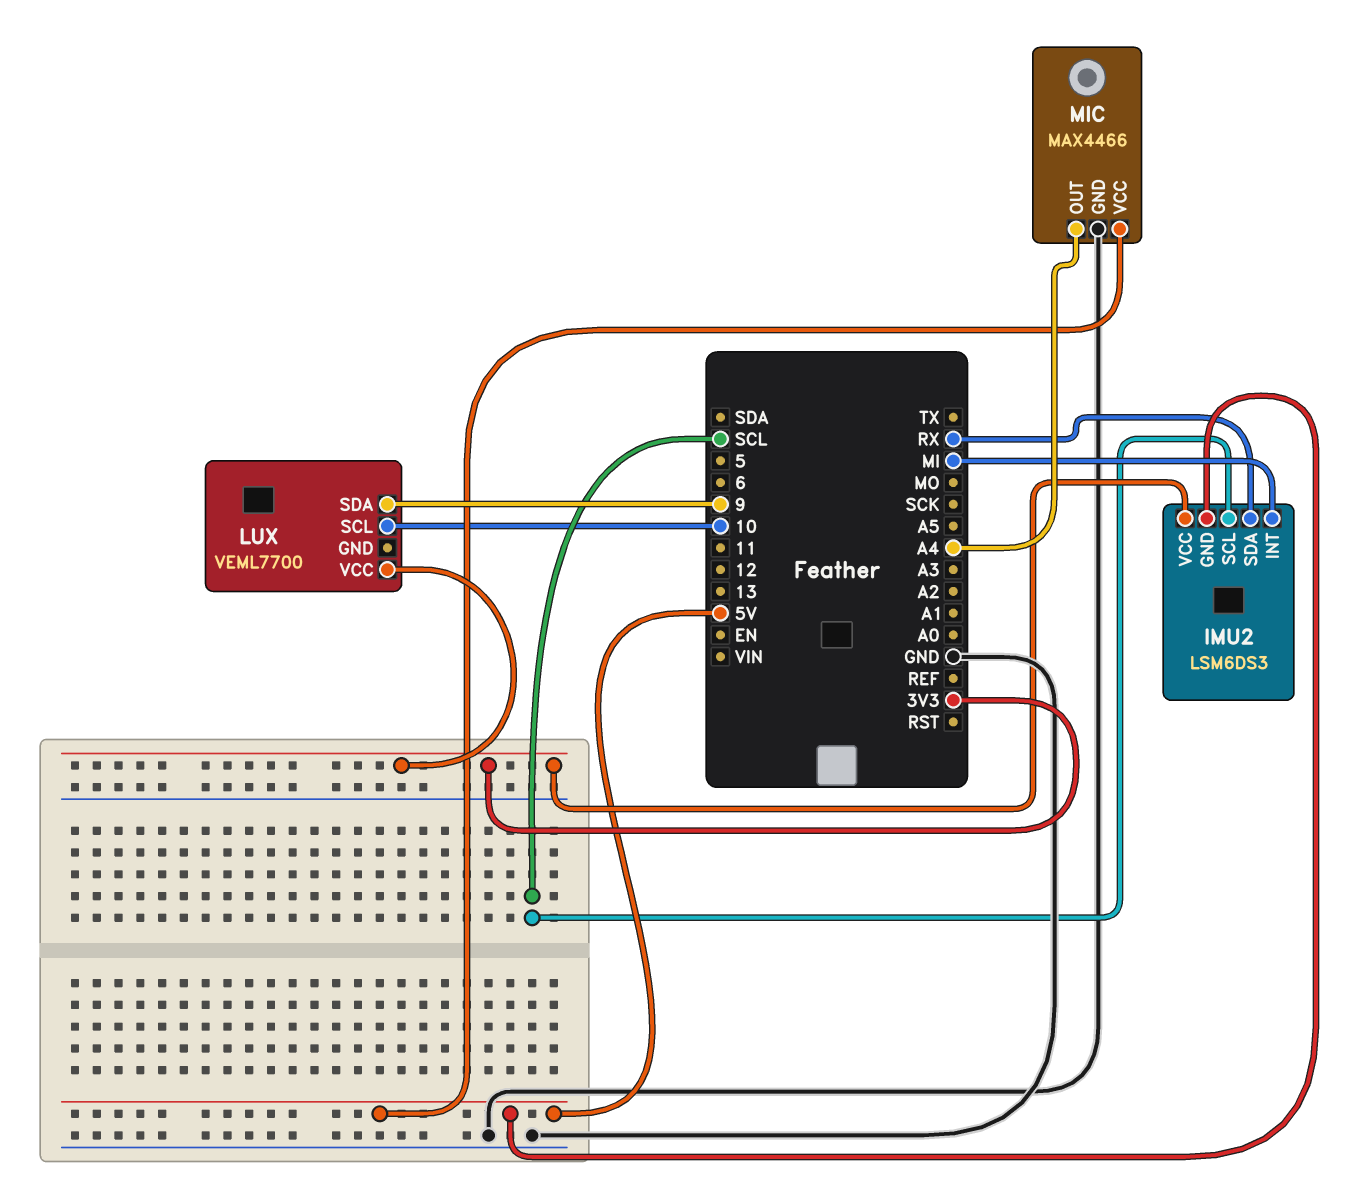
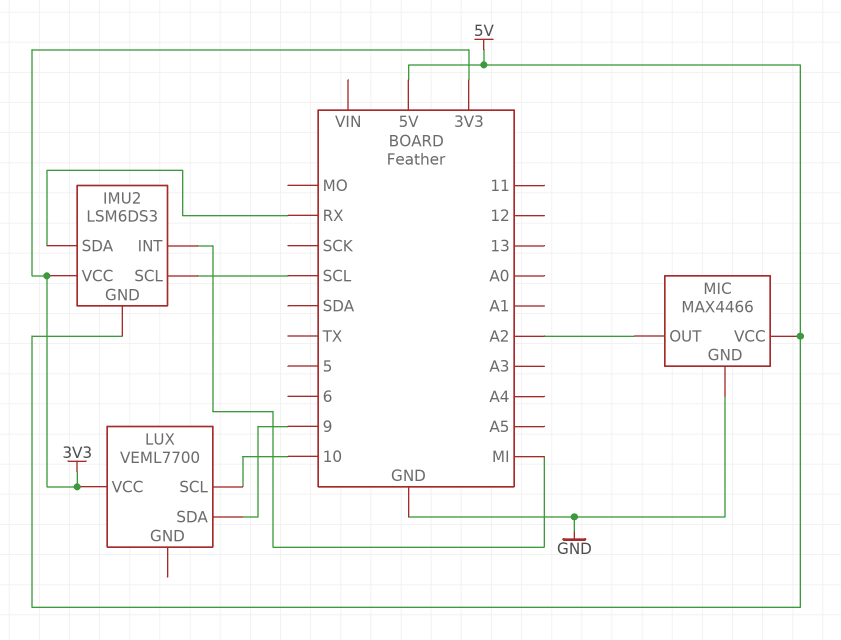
MIC pin OUT: A4 -> A2

